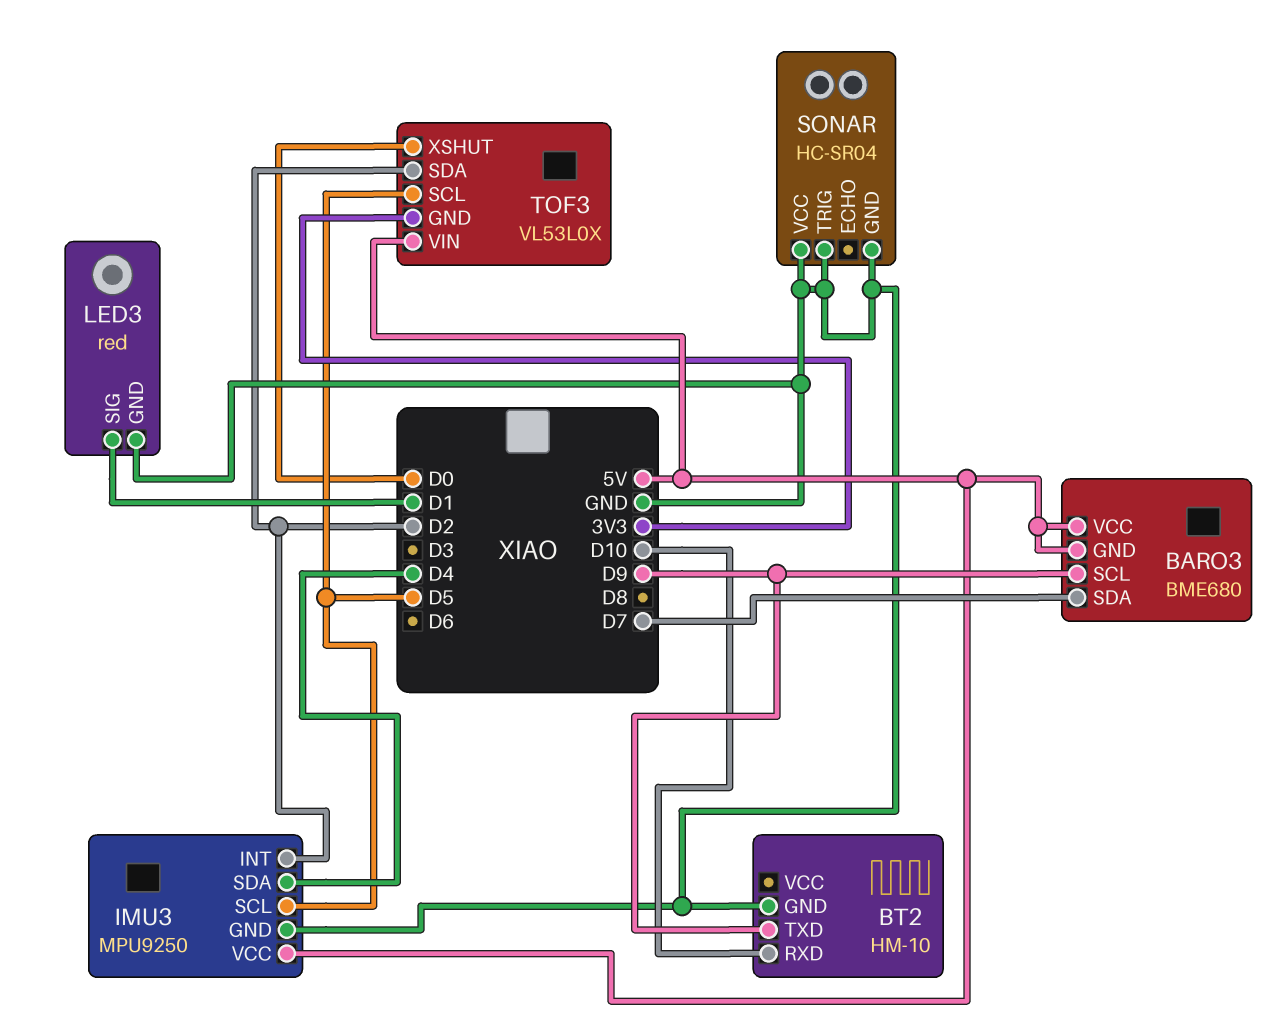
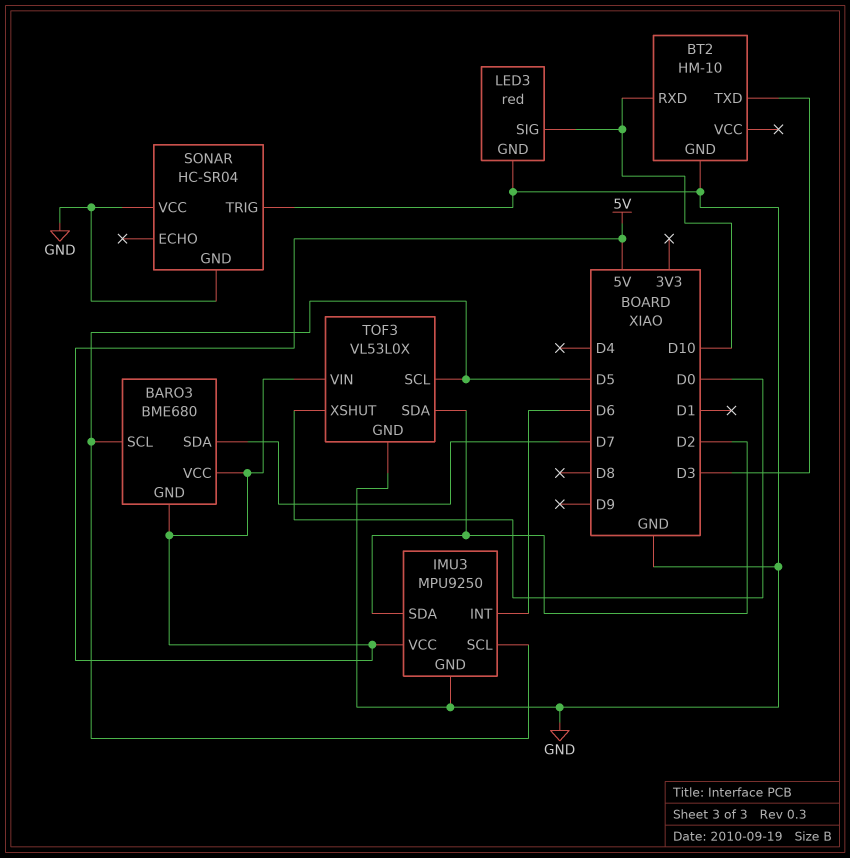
BARO3 pin SCL: D9 -> D5
BT2 pin TXD: D9 -> D3
IMU3 pin INT: D2 -> D6
IMU3 pin SDA: D4 -> D2
LED3 pin SIG: D1 -> D10
TOF3 pin GND: 3V3 -> GND

